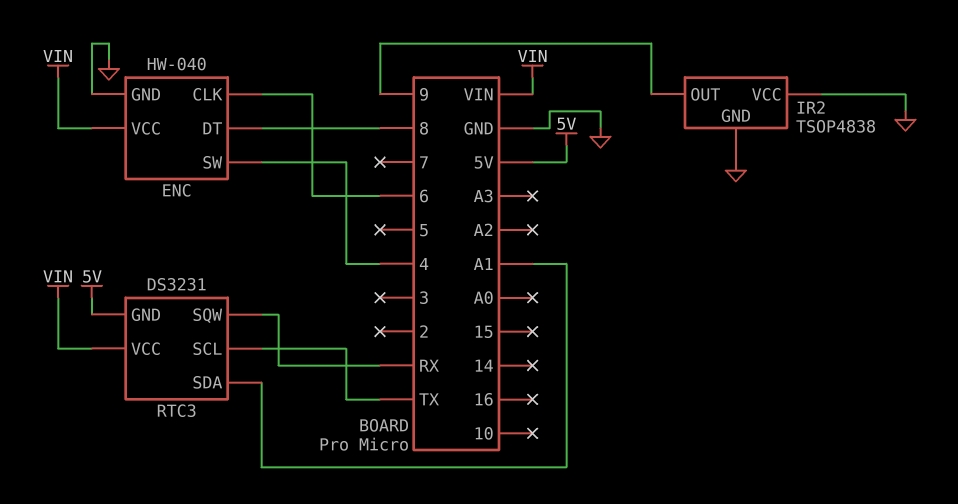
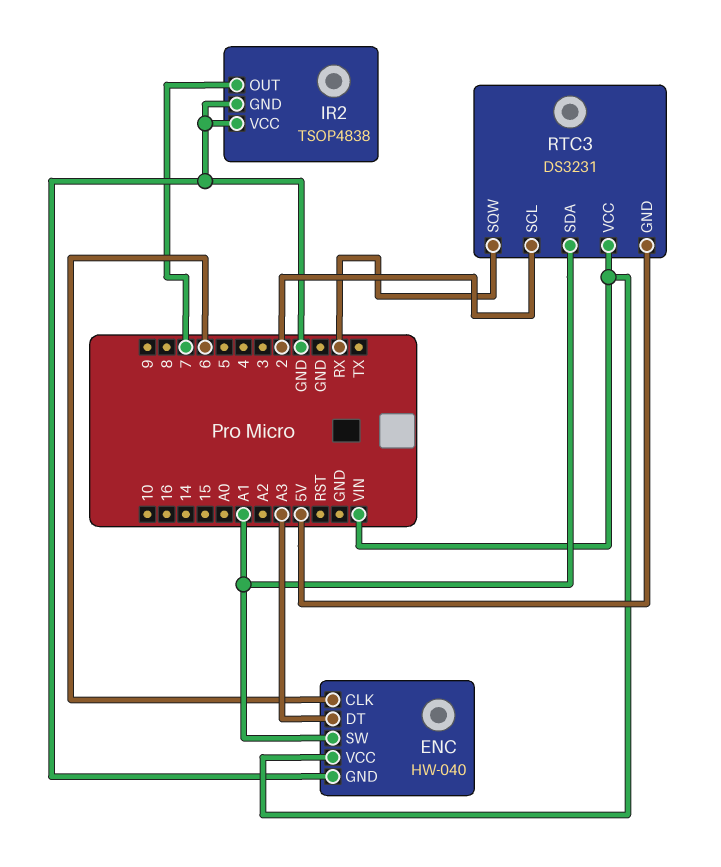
ENC pin DT: 8 -> A3
ENC pin SW: 4 -> A1
IR2 pin OUT: 9 -> 7
RTC3 pin SCL: TX -> 2

